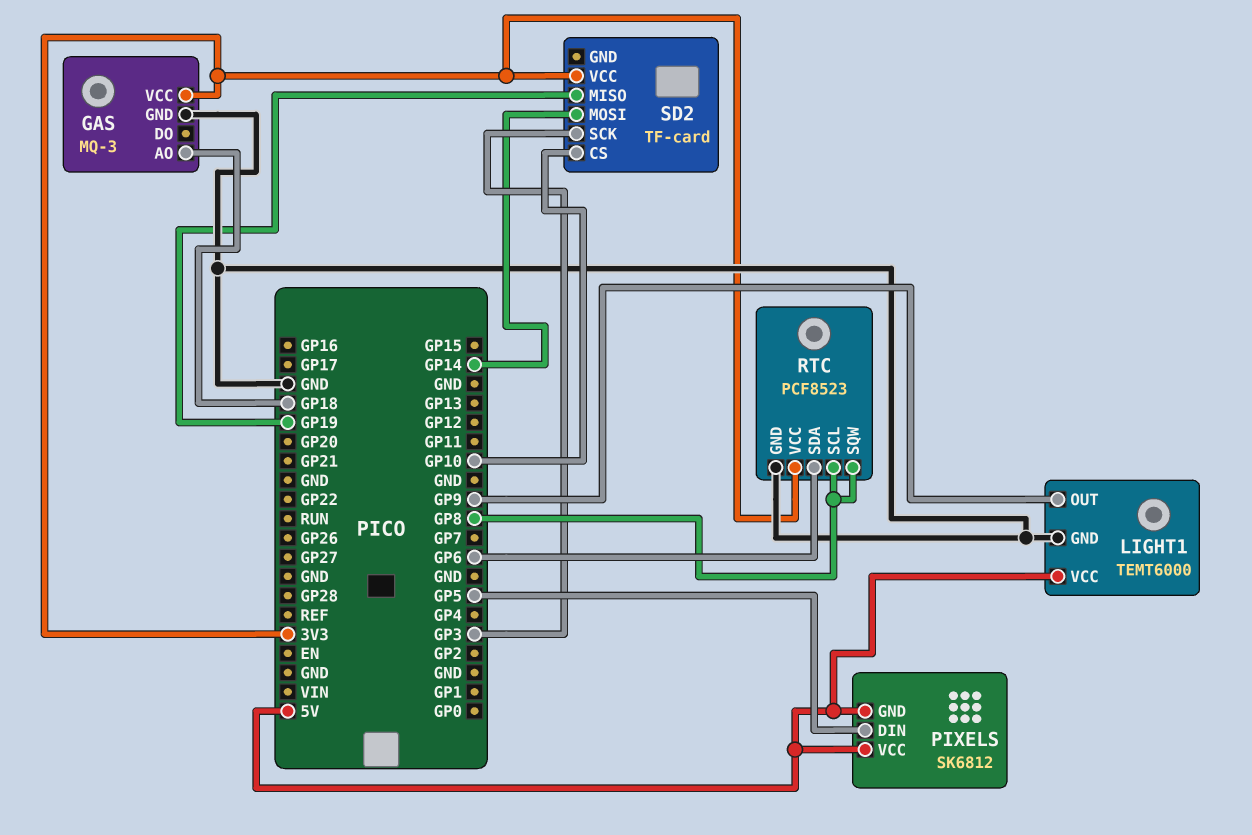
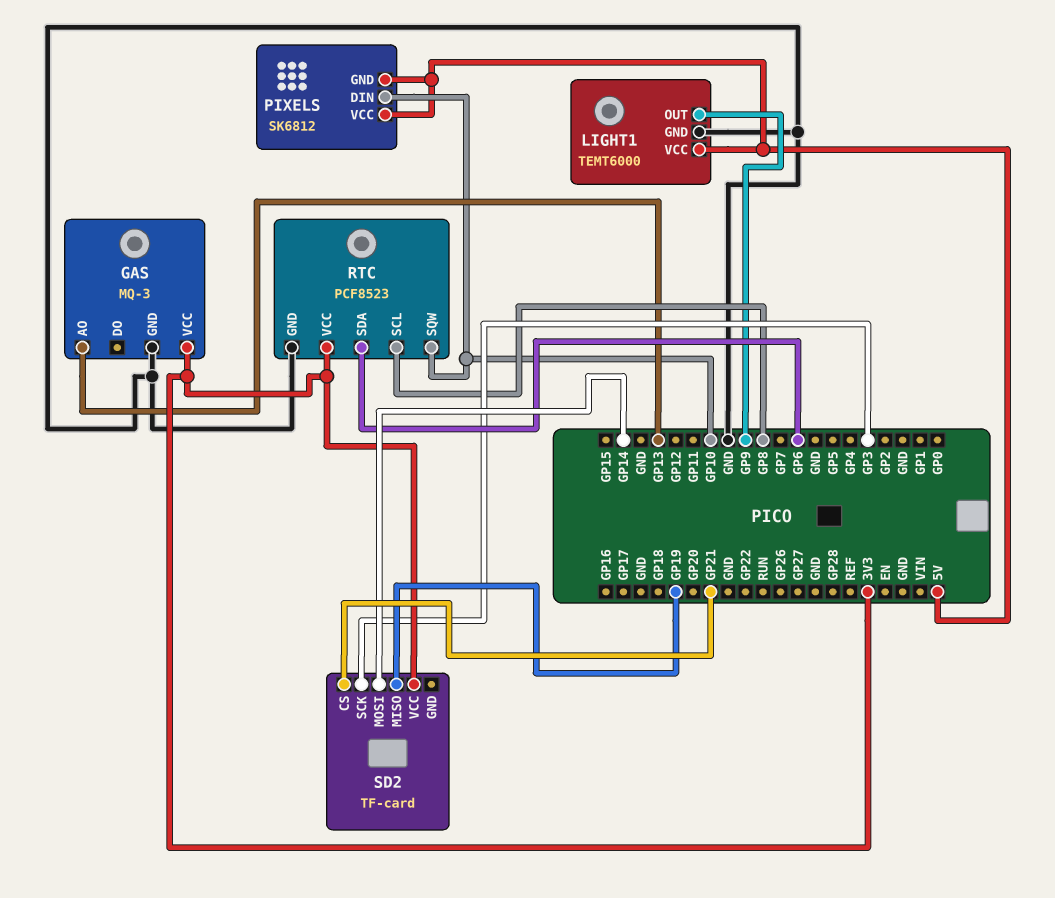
GAS pin AO: GP18 -> GP13
PIXELS pin DIN: GP5 -> GP10
RTC pin SQW: GP8 -> GP10
SD2 pin CS: GP10 -> GP21

